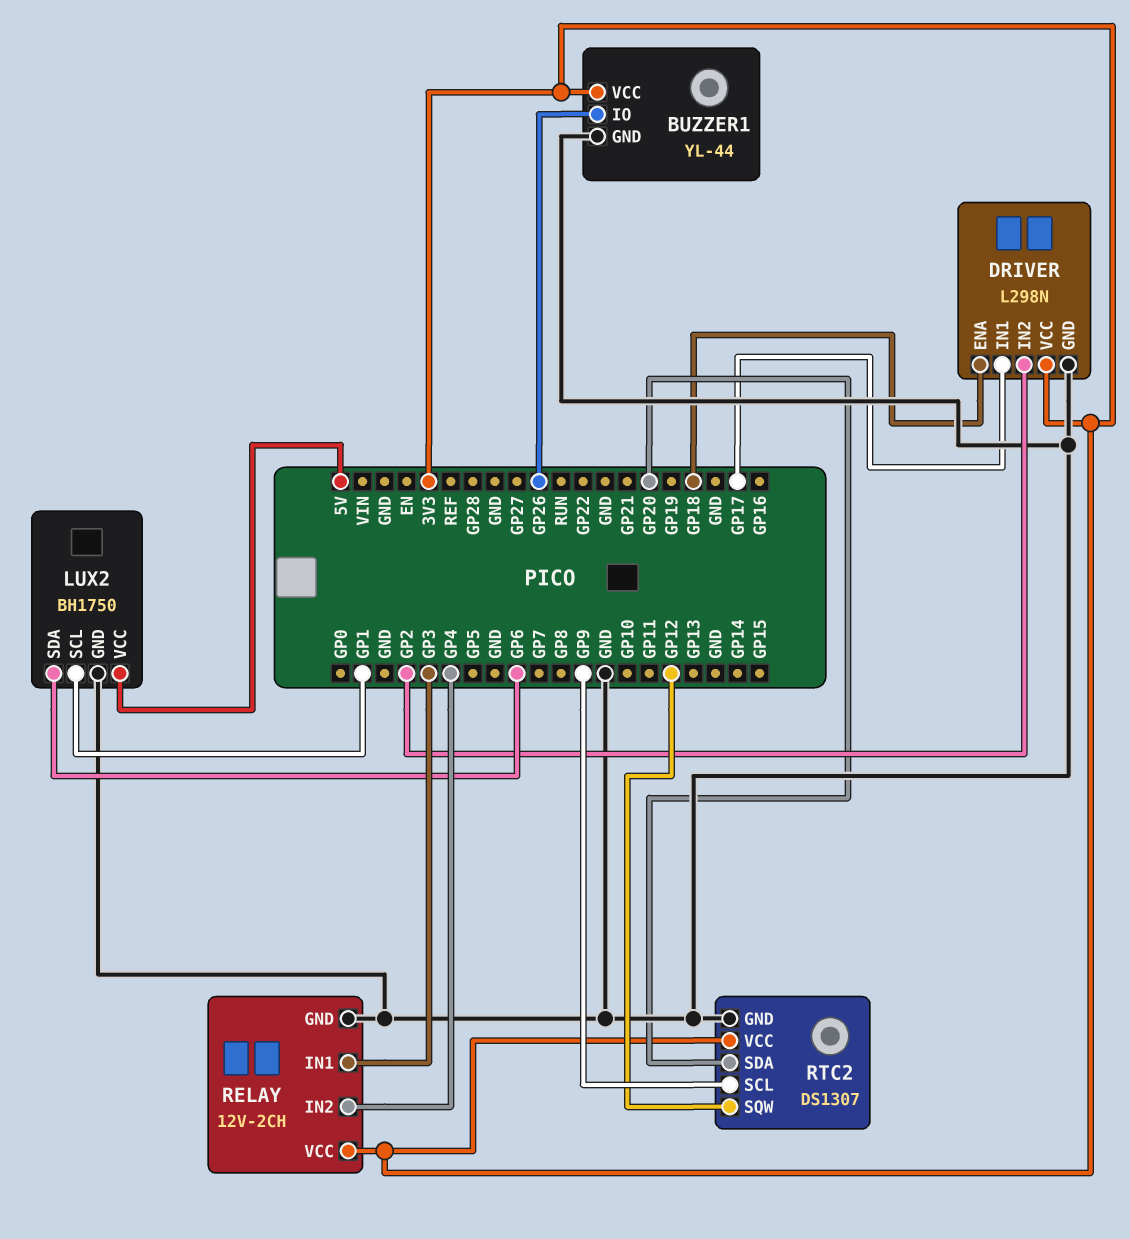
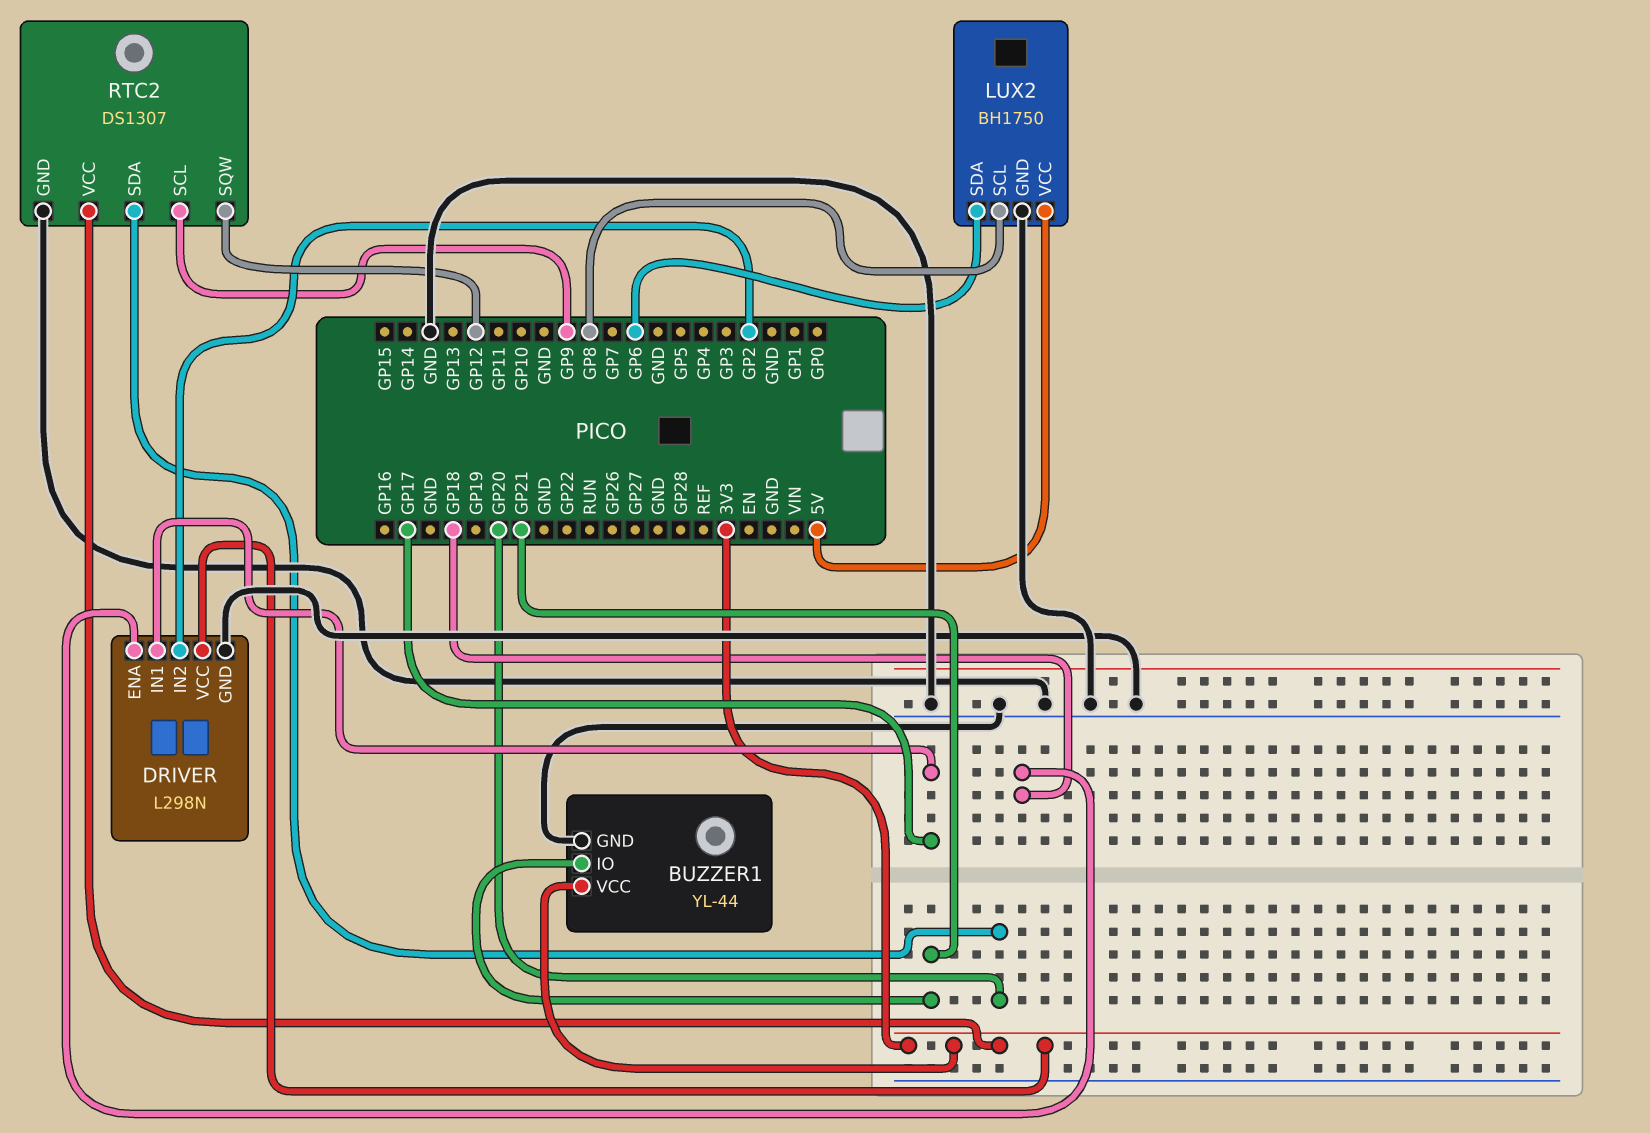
BUZZER1 pin IO: GP26 -> GP21
LUX2 pin SCL: GP1 -> GP8
RELAY: 12V-2CH -> none
RELAY pin GND: GND -> none
RELAY pin IN1: GP3 -> none
RELAY pin IN2: GP4 -> none
RELAY pin VCC: 3V3 -> none

